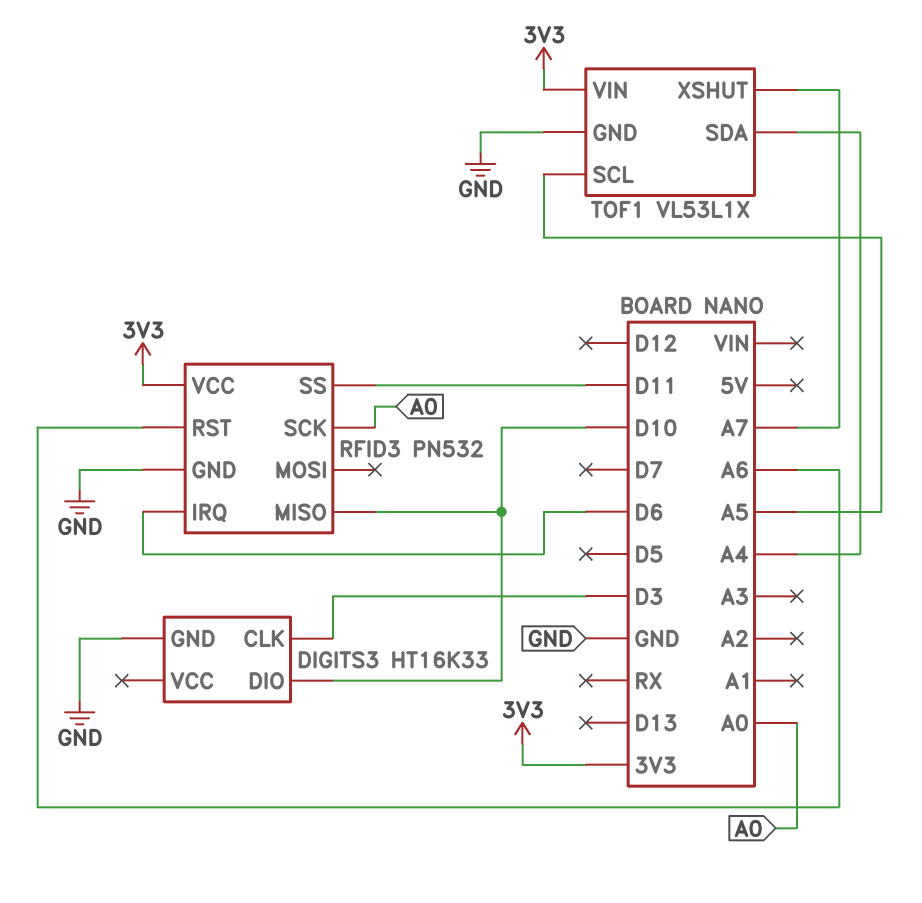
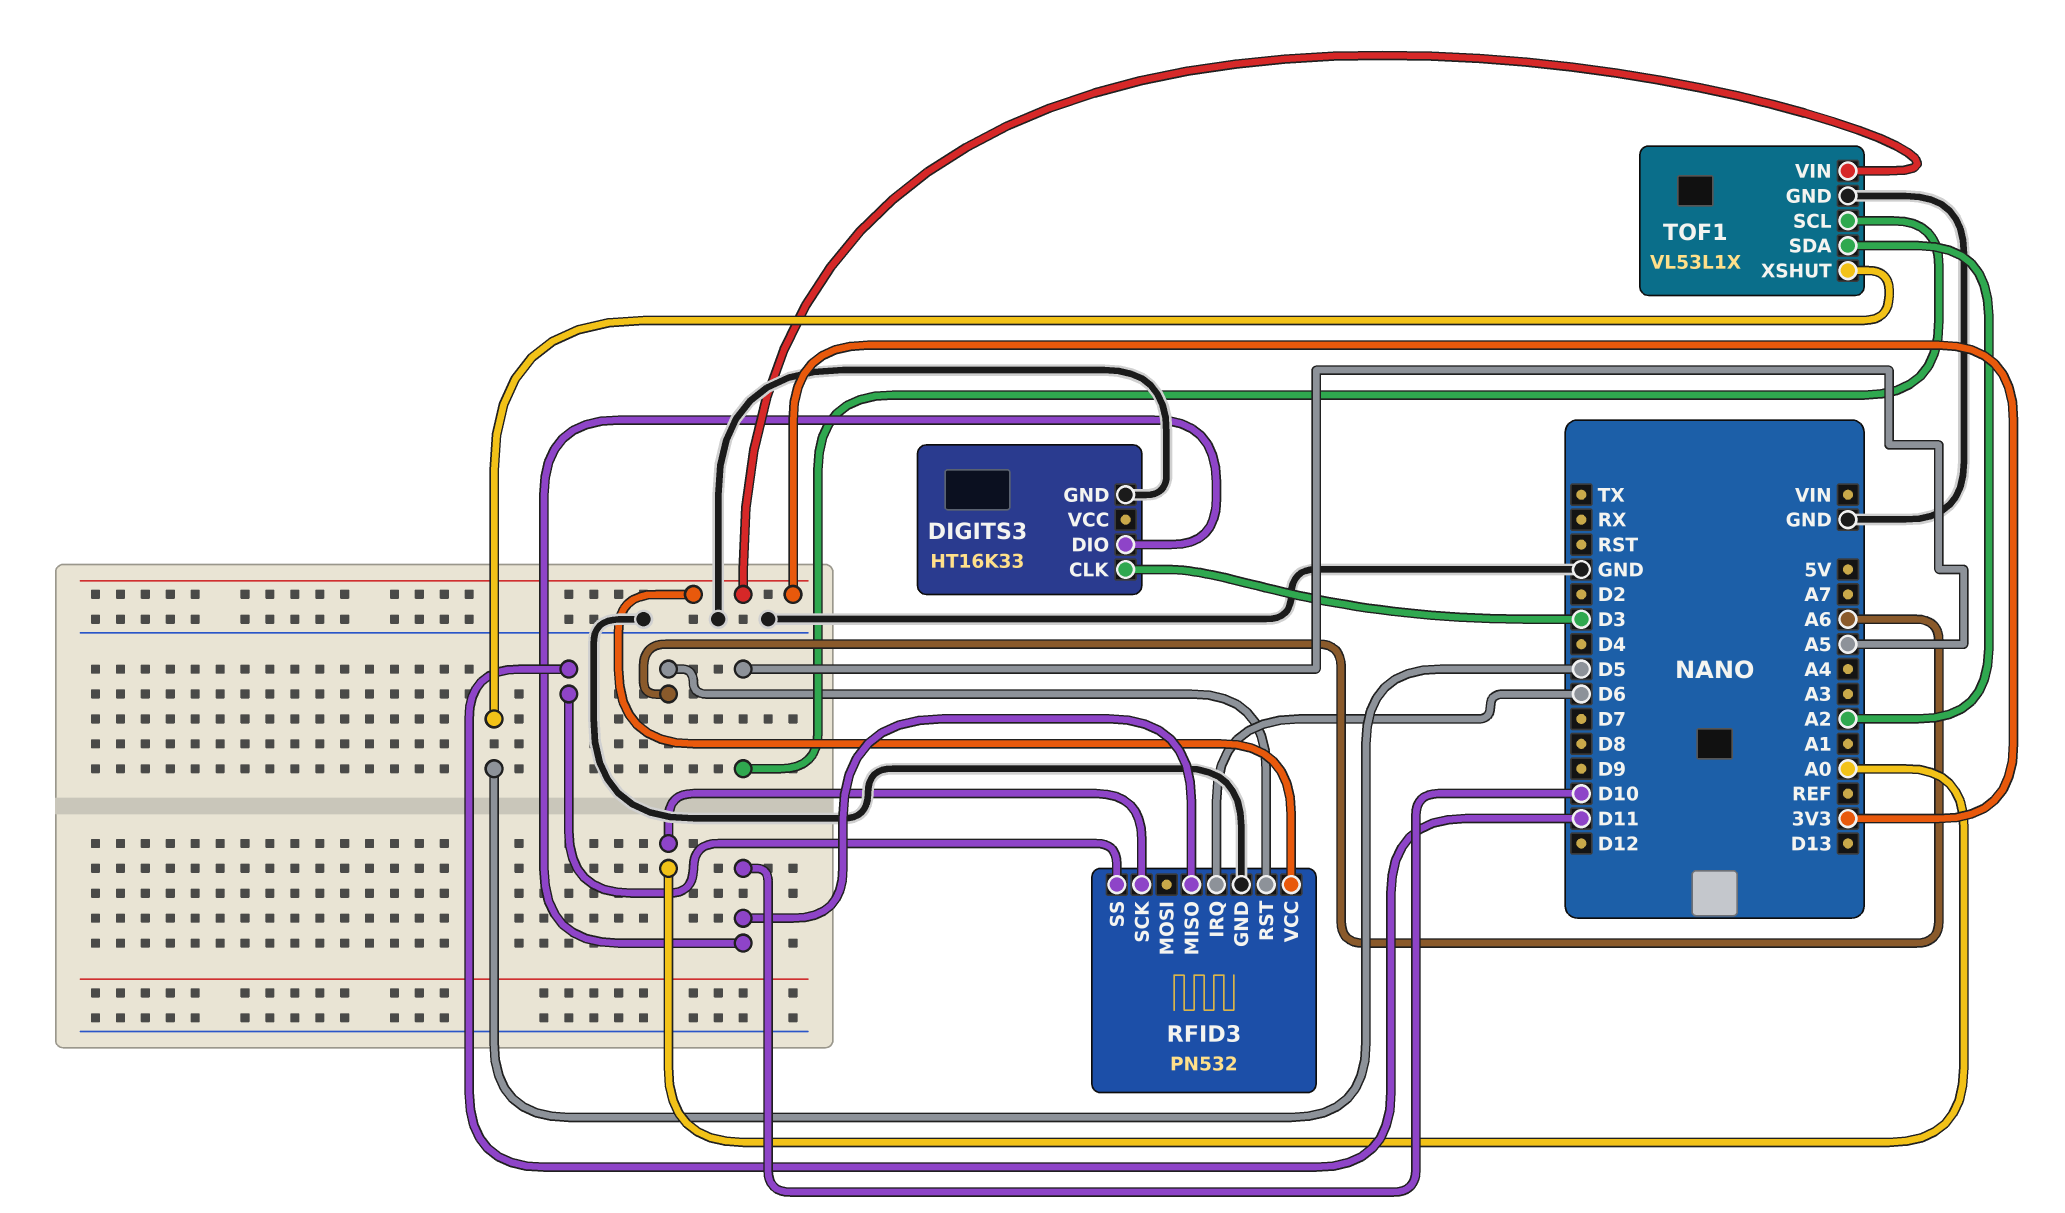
TOF1 pin SDA: A4 -> A2
TOF1 pin XSHUT: A7 -> D5

